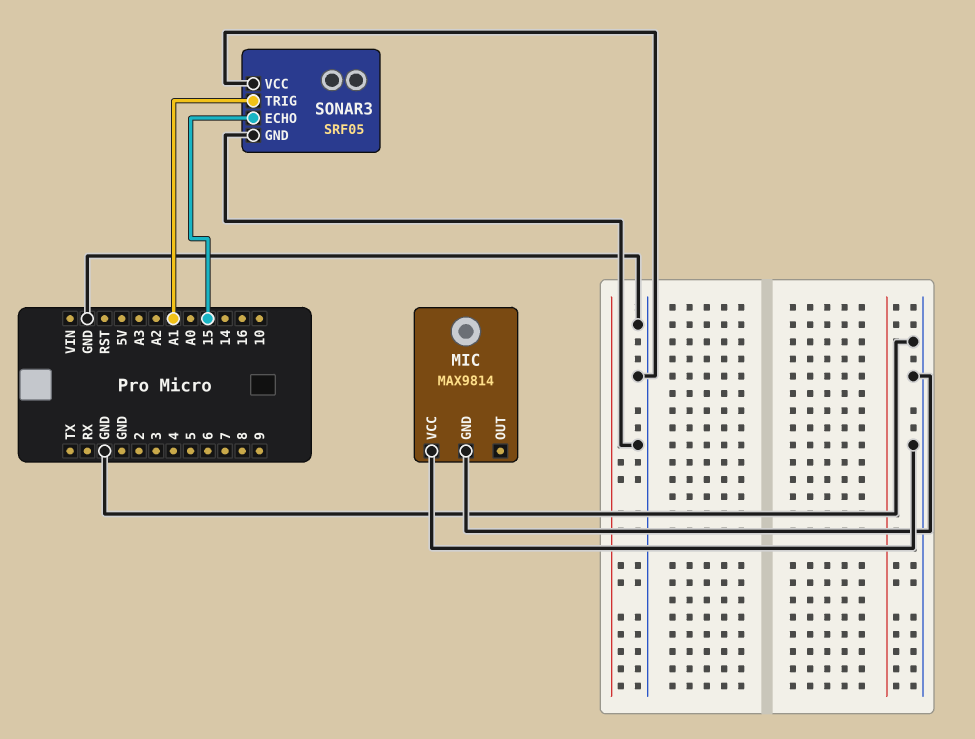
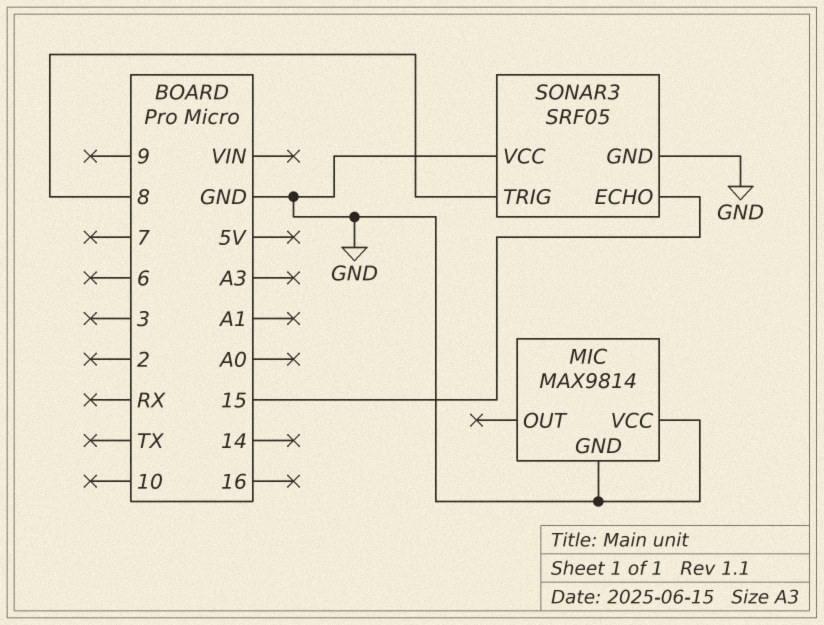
SONAR3 pin TRIG: A1 -> 8

